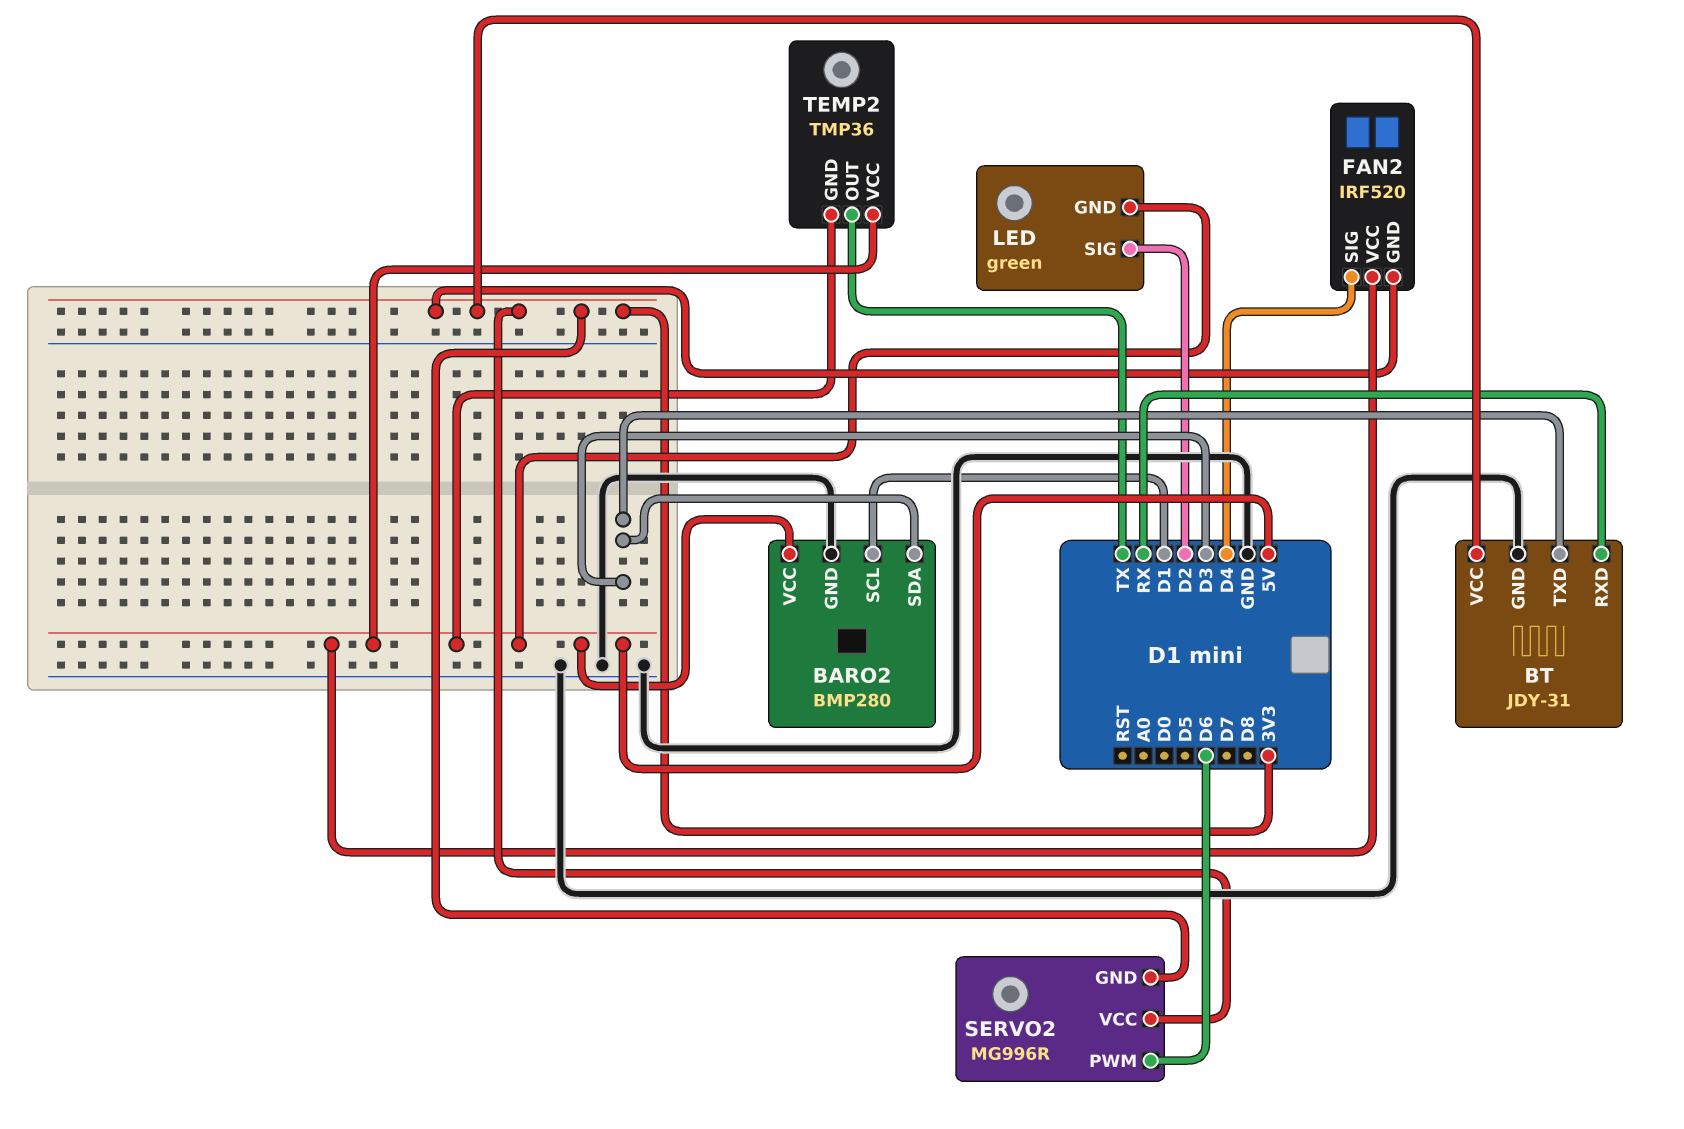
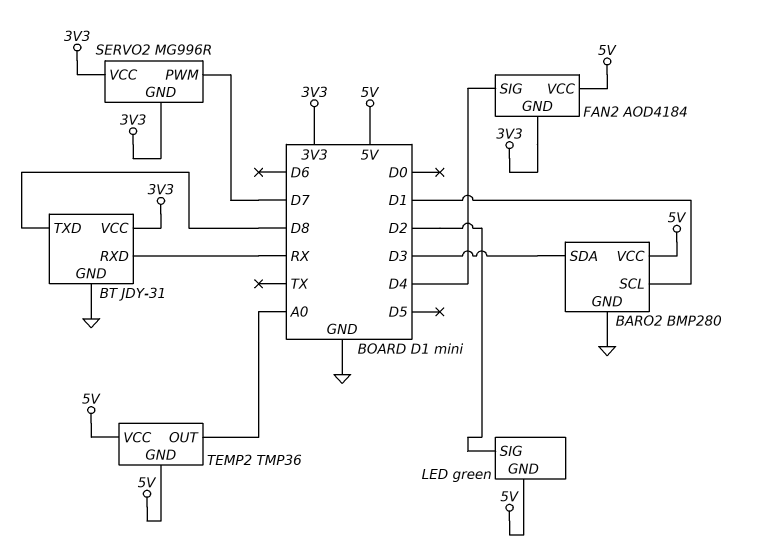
BT pin TXD: D3 -> D8
FAN2: IRF520 -> AOD4184
SERVO2 pin PWM: D6 -> D7
TEMP2 pin OUT: TX -> A0

